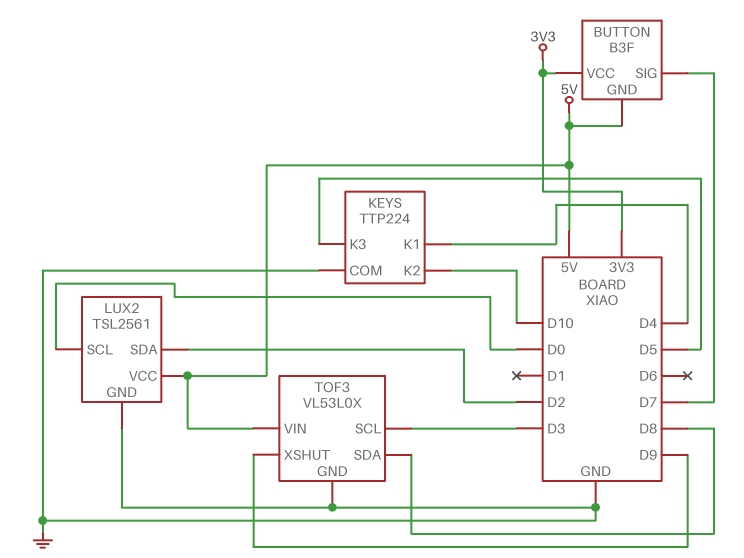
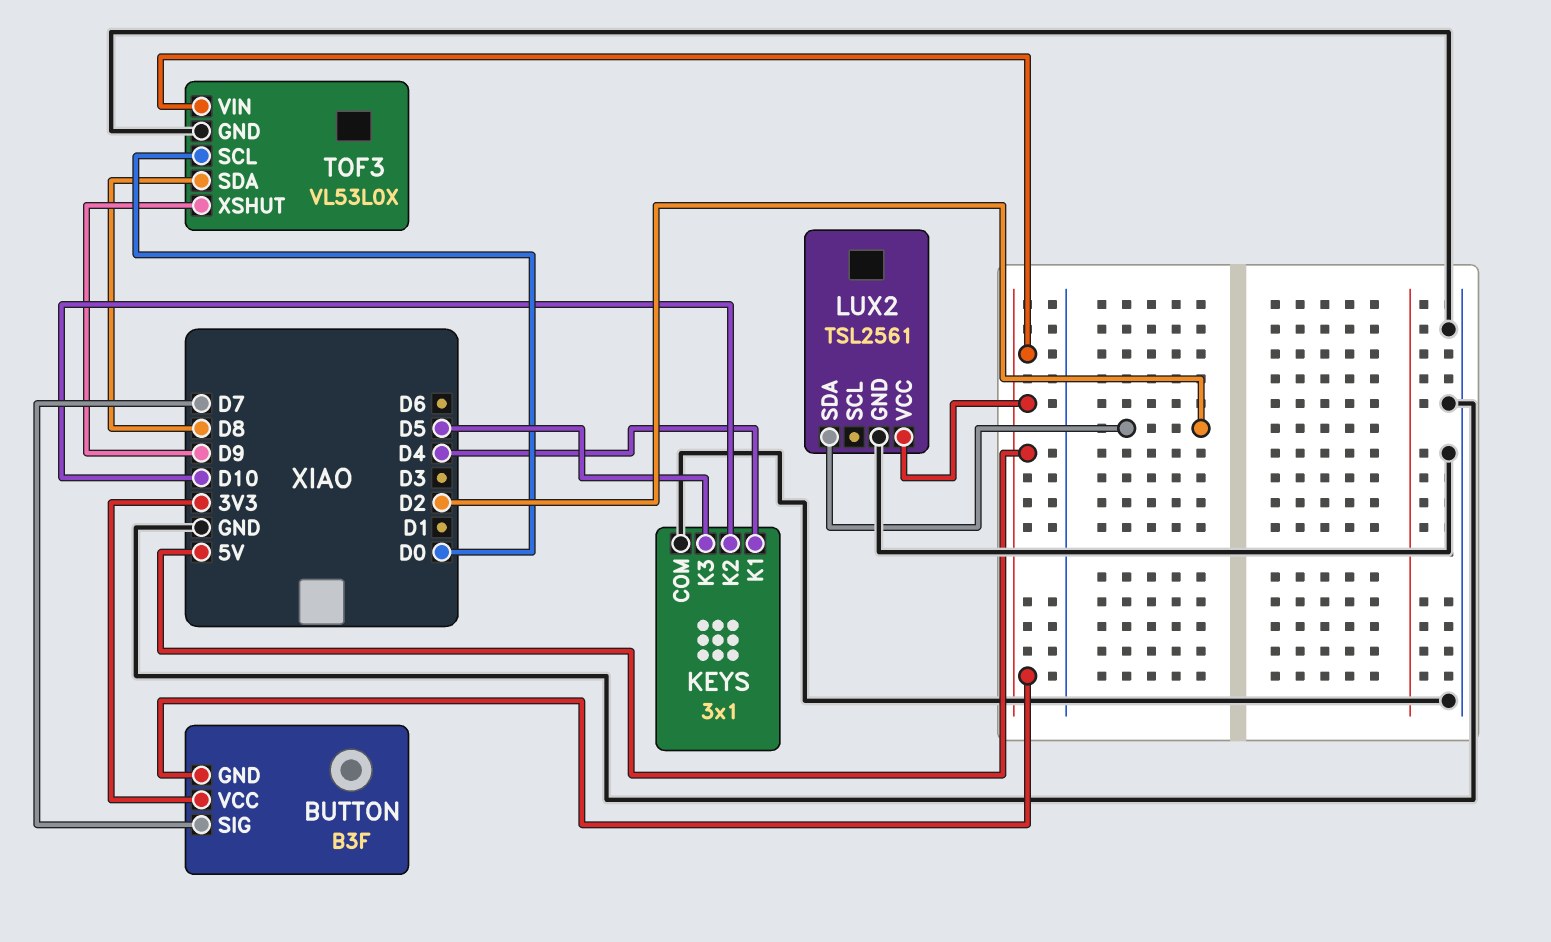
KEYS: TTP224 -> 3x1
LUX2 pin SCL: D0 -> none
TOF3 pin SCL: D3 -> D0

